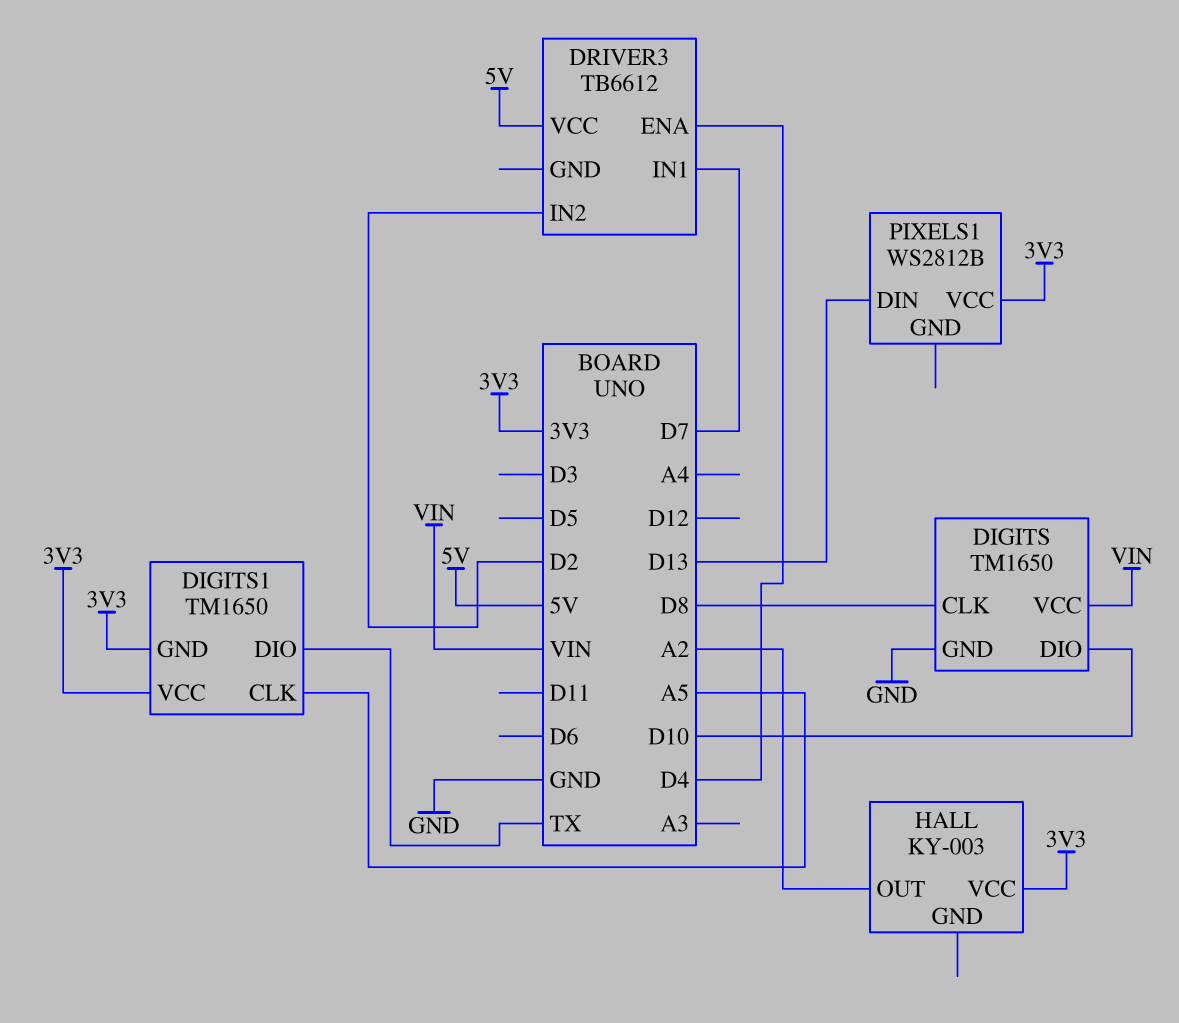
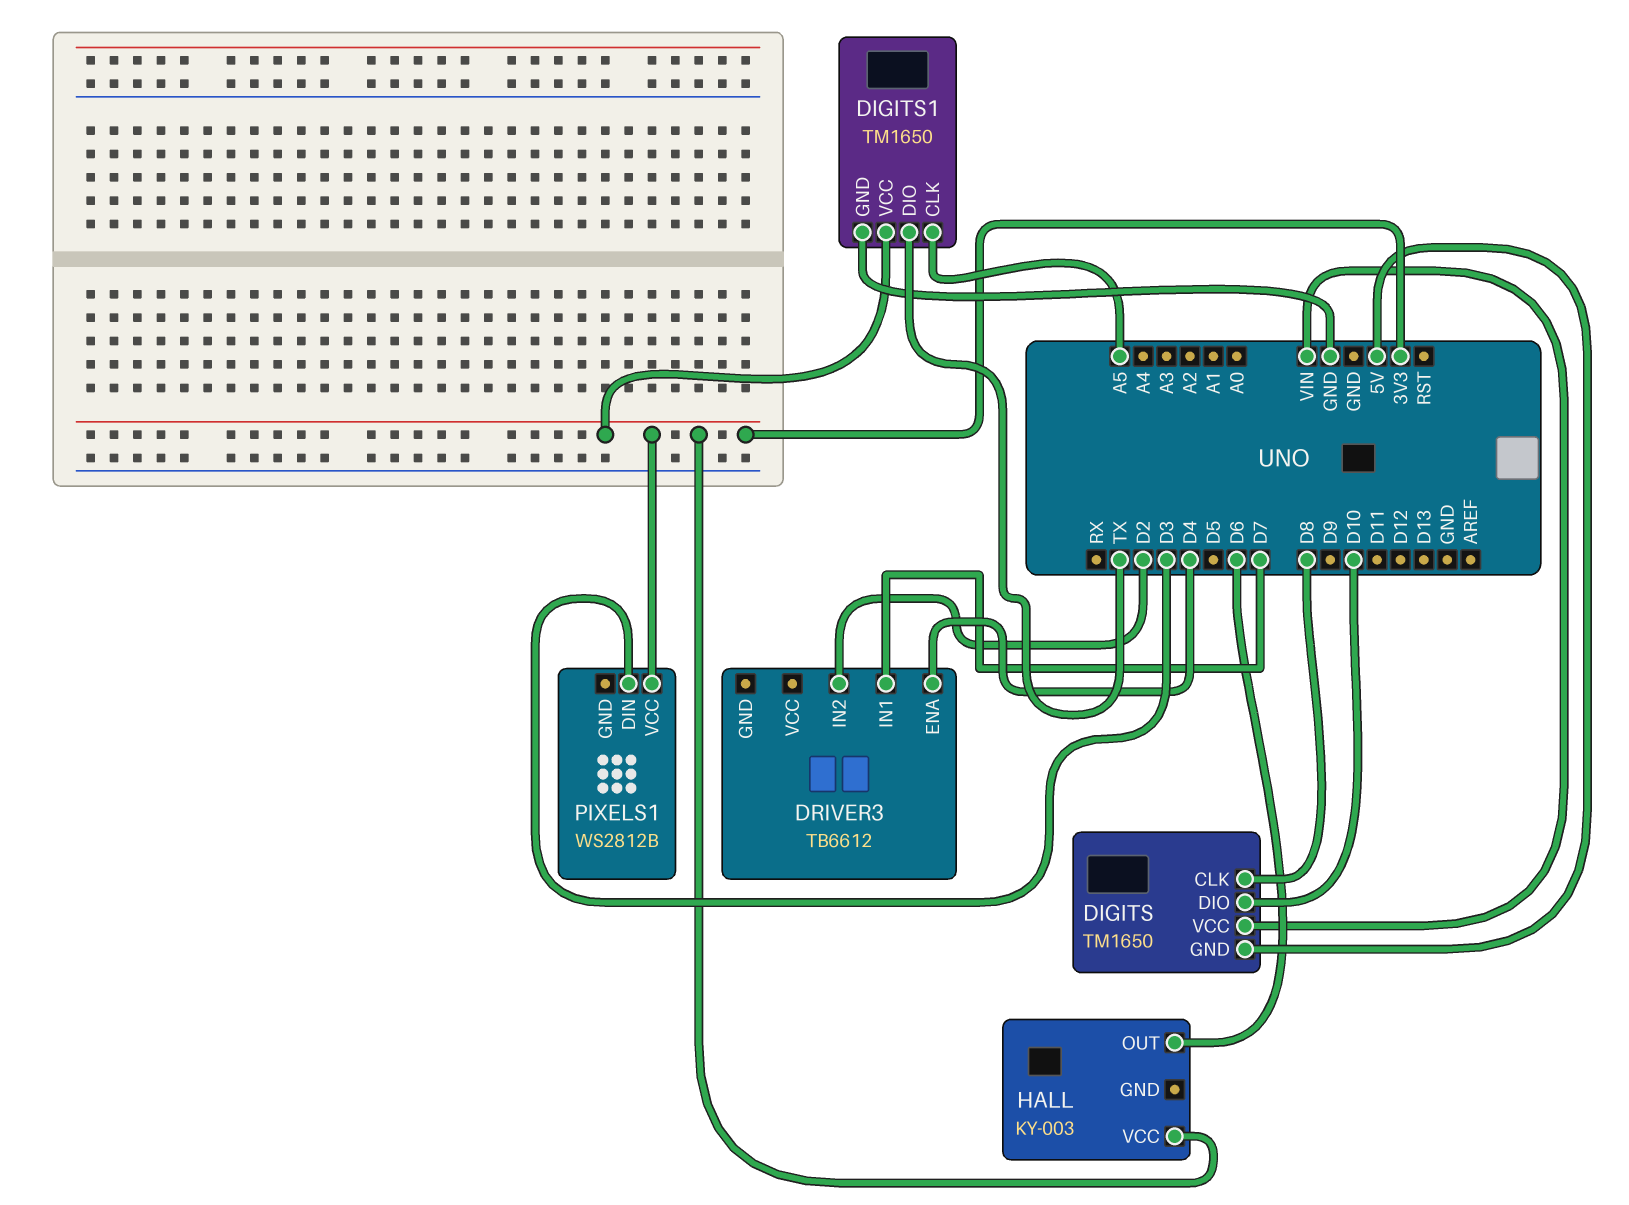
DIGITS pin GND: GND -> 5V
DIGITS1 pin GND: 3V3 -> GND
DRIVER3 pin VCC: 5V -> none
HALL pin OUT: A2 -> D6
PIXELS1 pin DIN: D13 -> D3

